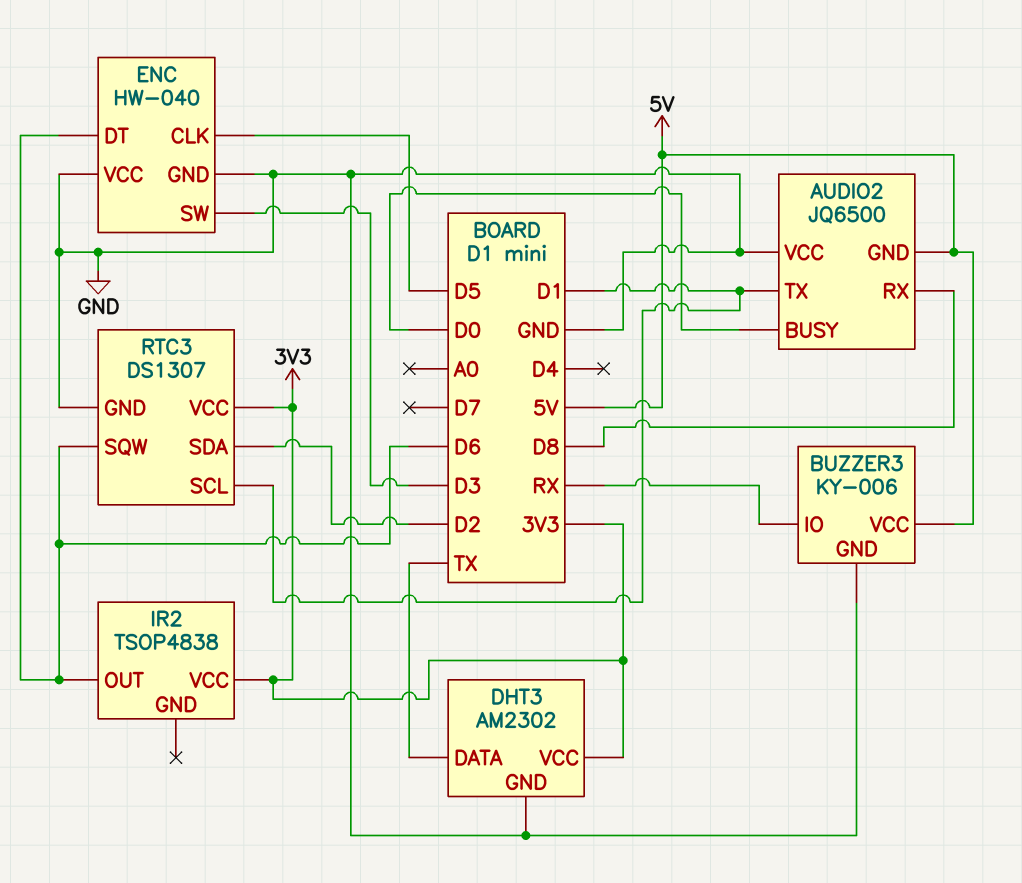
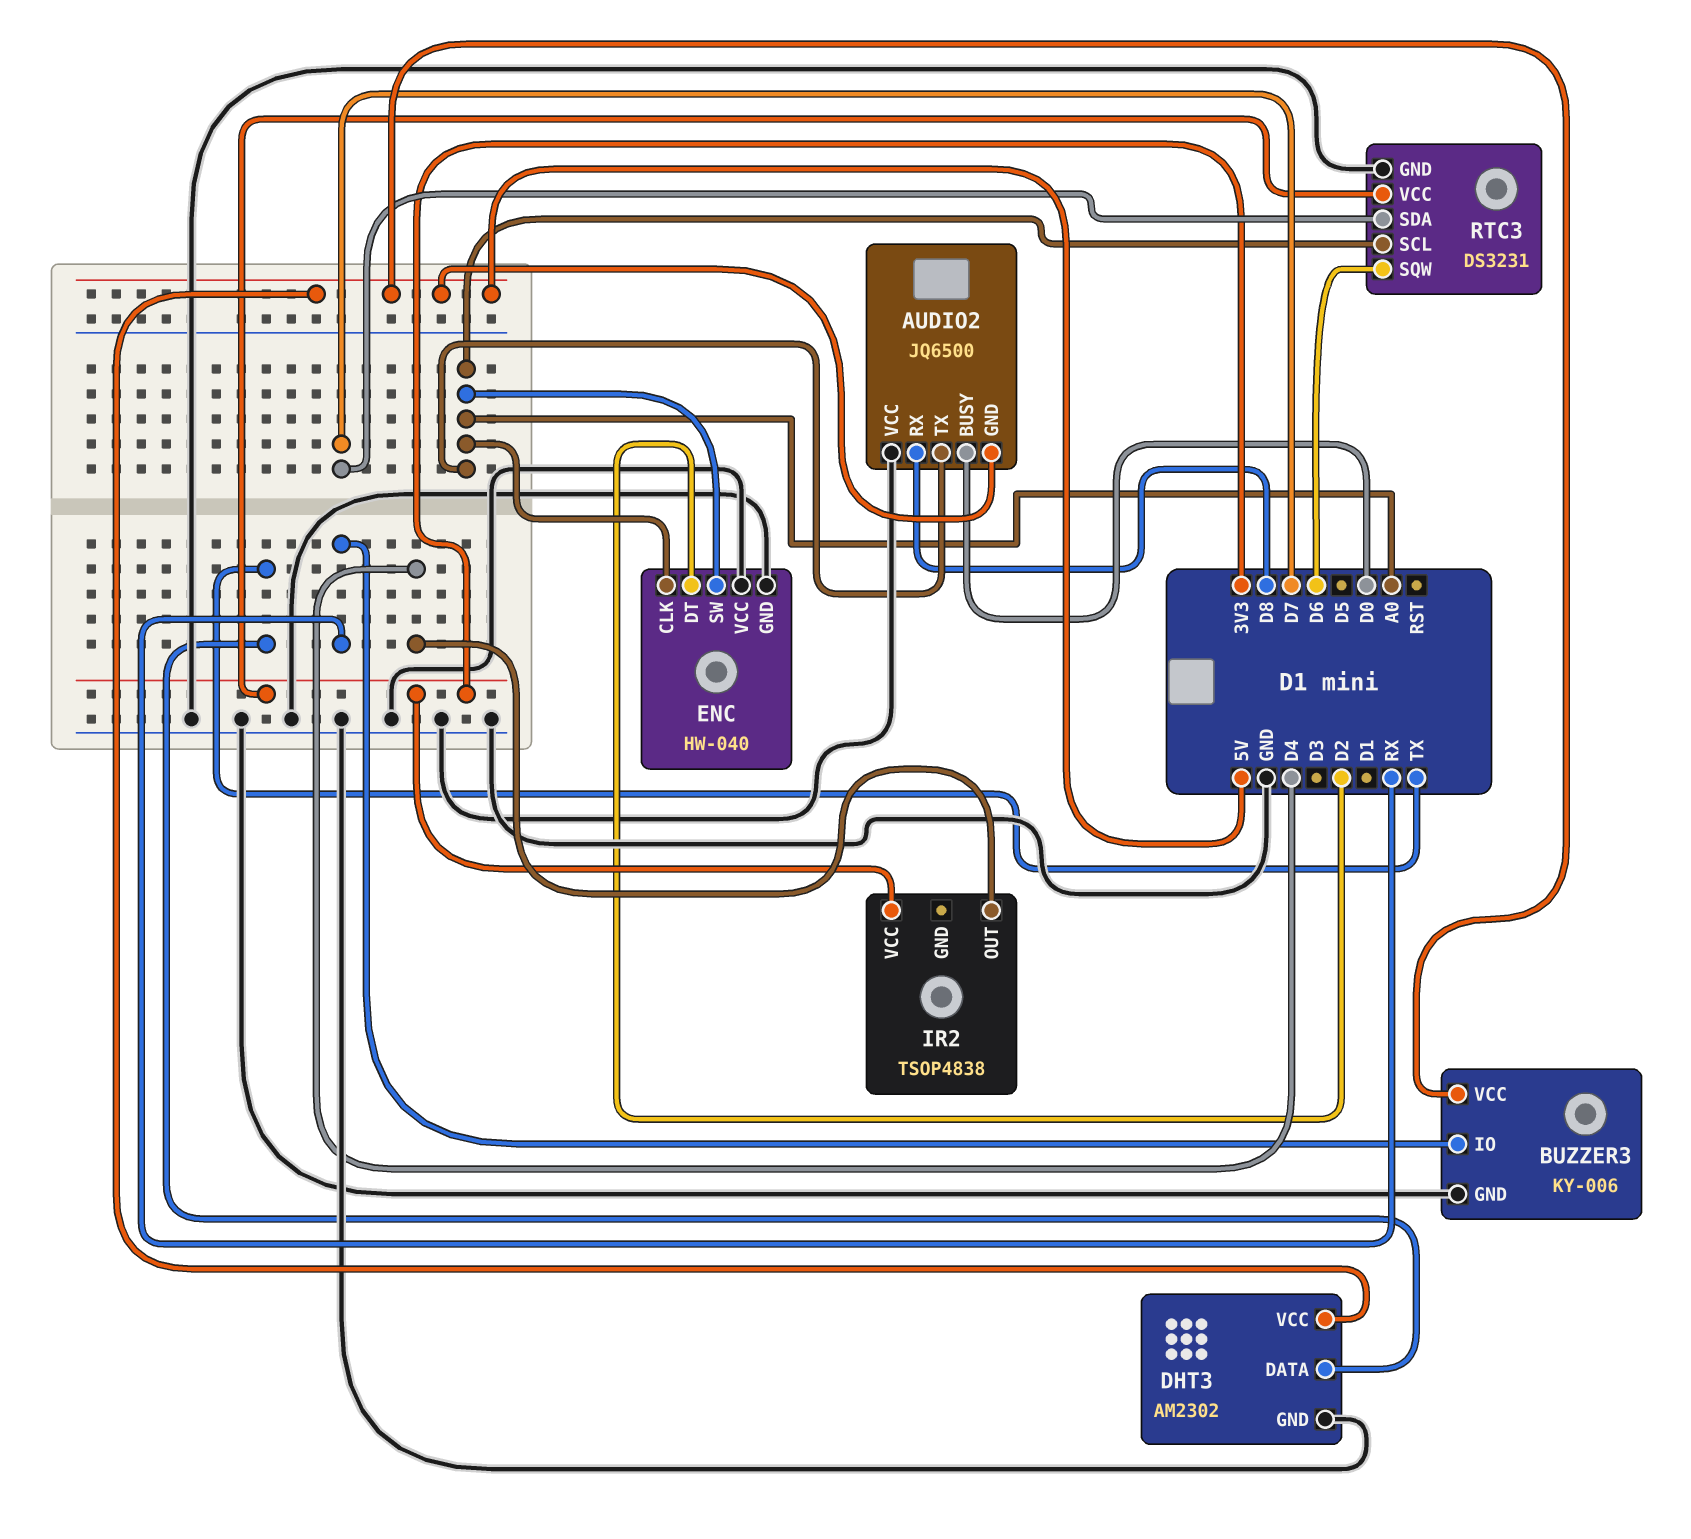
AUDIO2 pin TX: D1 -> A0
DHT3 pin VCC: 3V3 -> 5V
ENC pin CLK: D5 -> A0
ENC pin DT: D6 -> D2
ENC pin SW: D3 -> A0
IR2 pin OUT: D6 -> D4
RTC3: DS1307 -> DS3231
RTC3 pin SCL: D1 -> A0
RTC3 pin SDA: D2 -> D7

